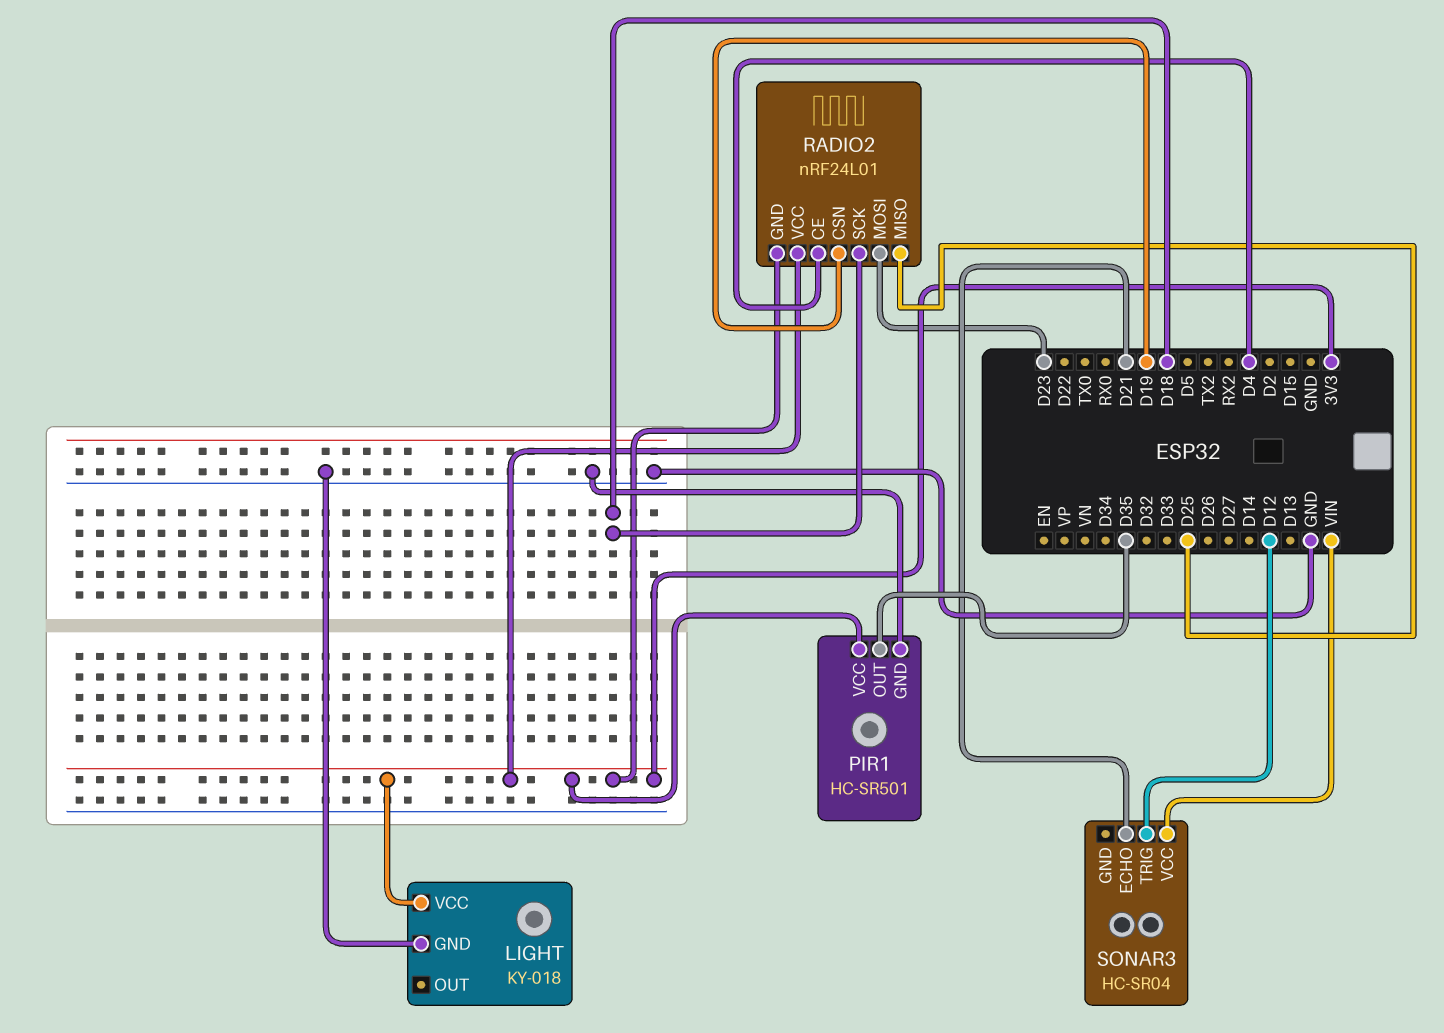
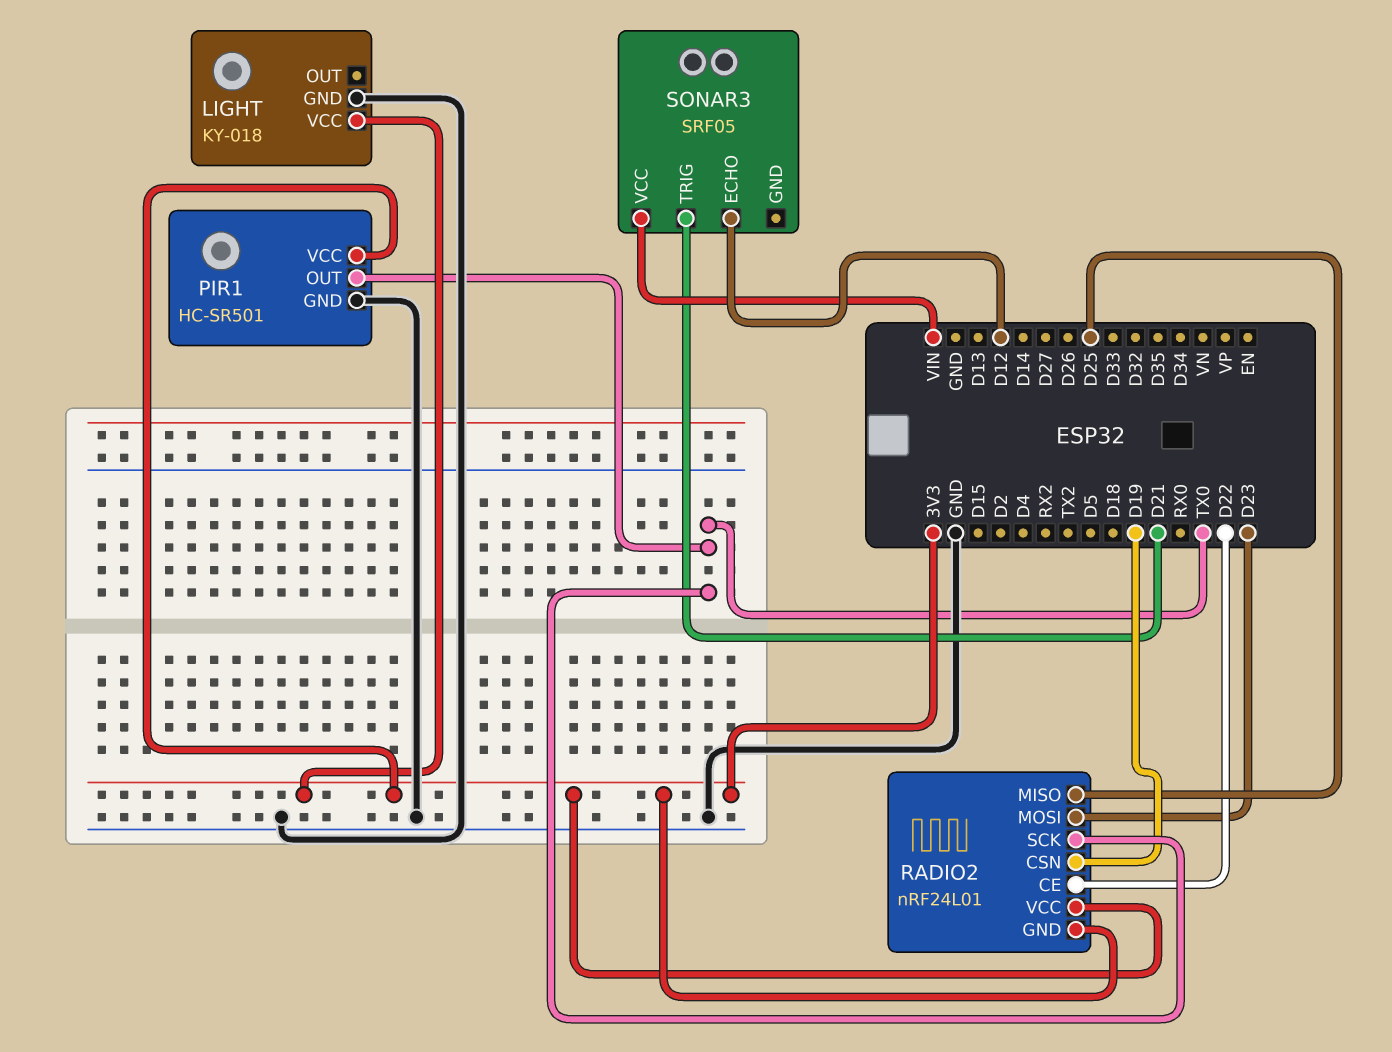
PIR1 pin OUT: D35 -> TX0
RADIO2 pin CE: D4 -> D22
RADIO2 pin SCK: D18 -> TX0
SONAR3: HC-SR04 -> SRF05
SONAR3 pin ECHO: D21 -> D12
SONAR3 pin TRIG: D12 -> D21

